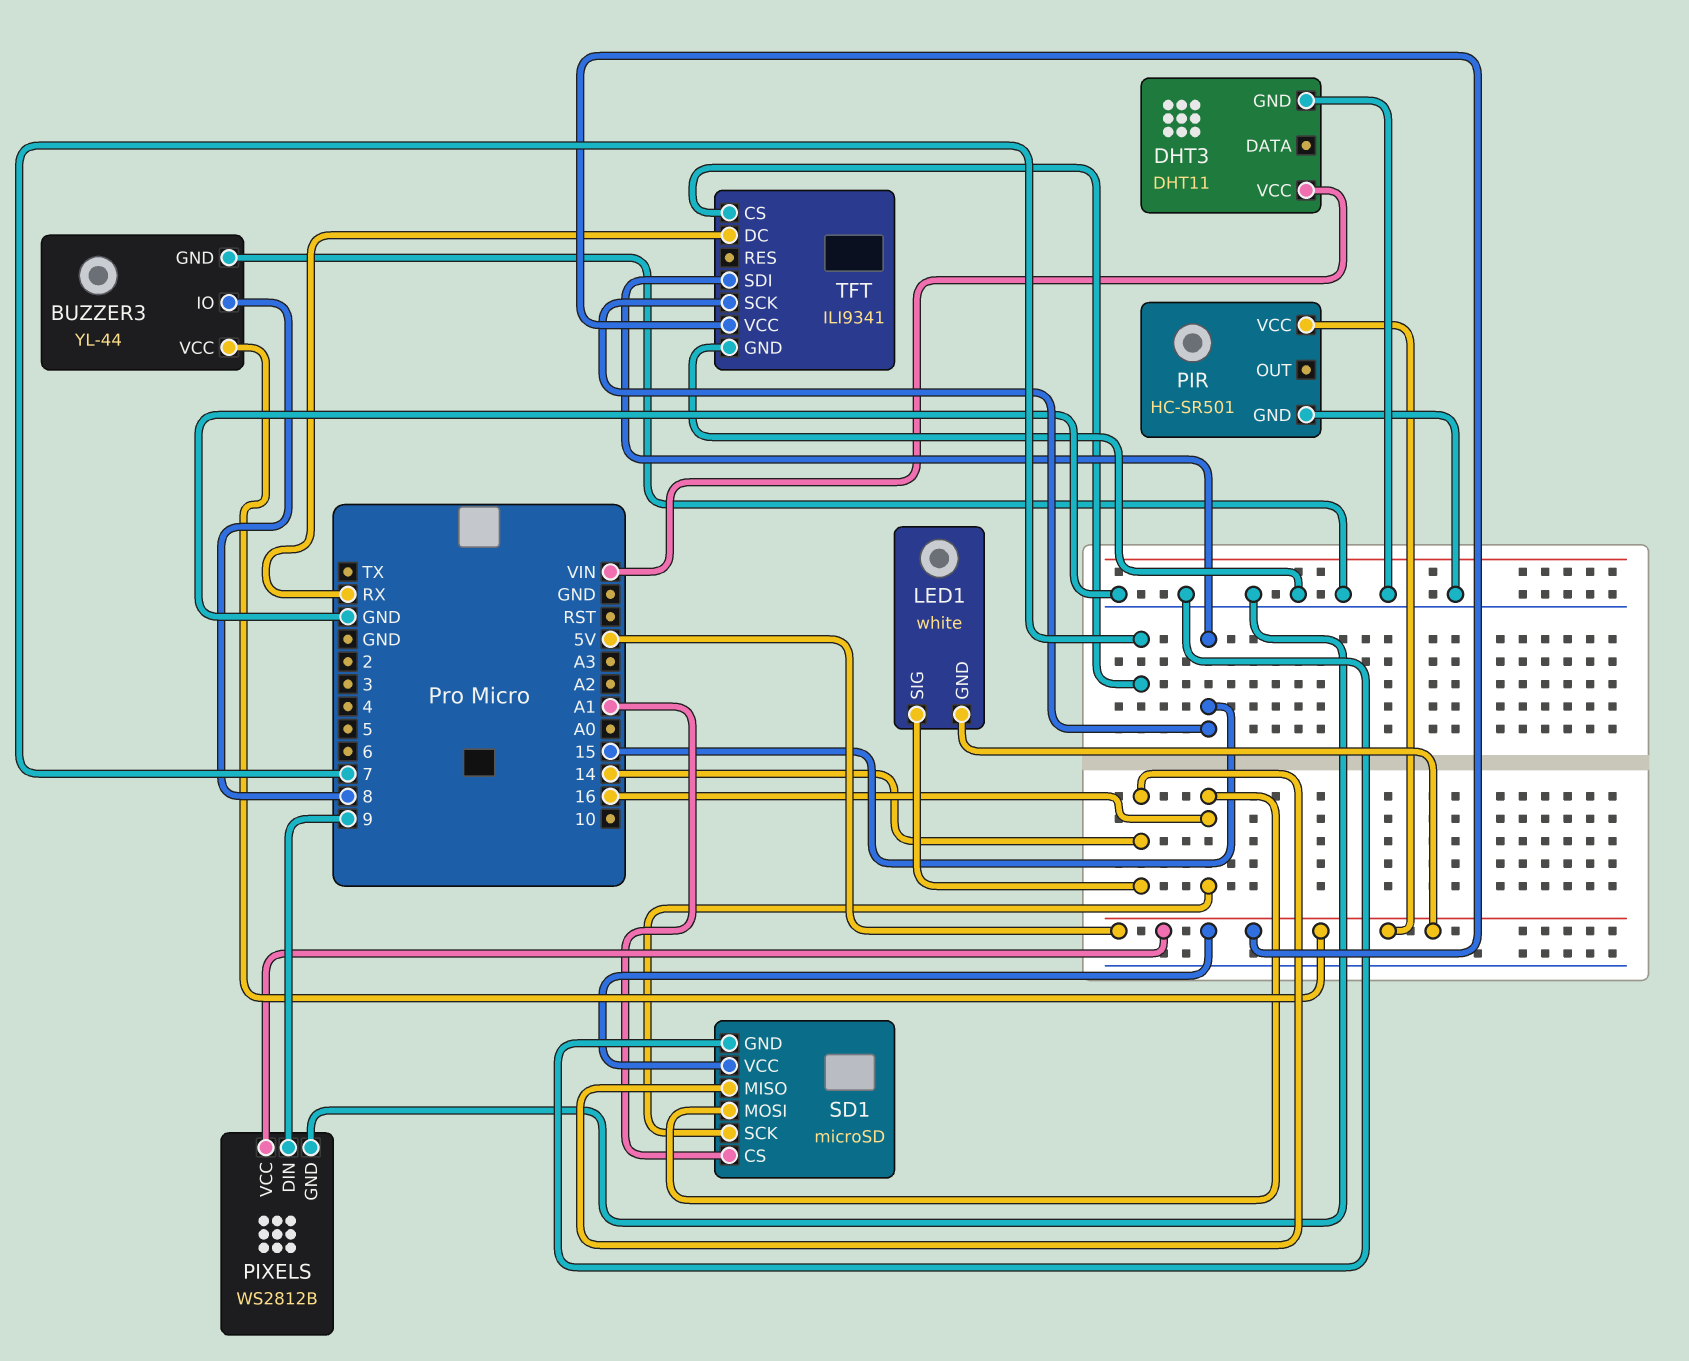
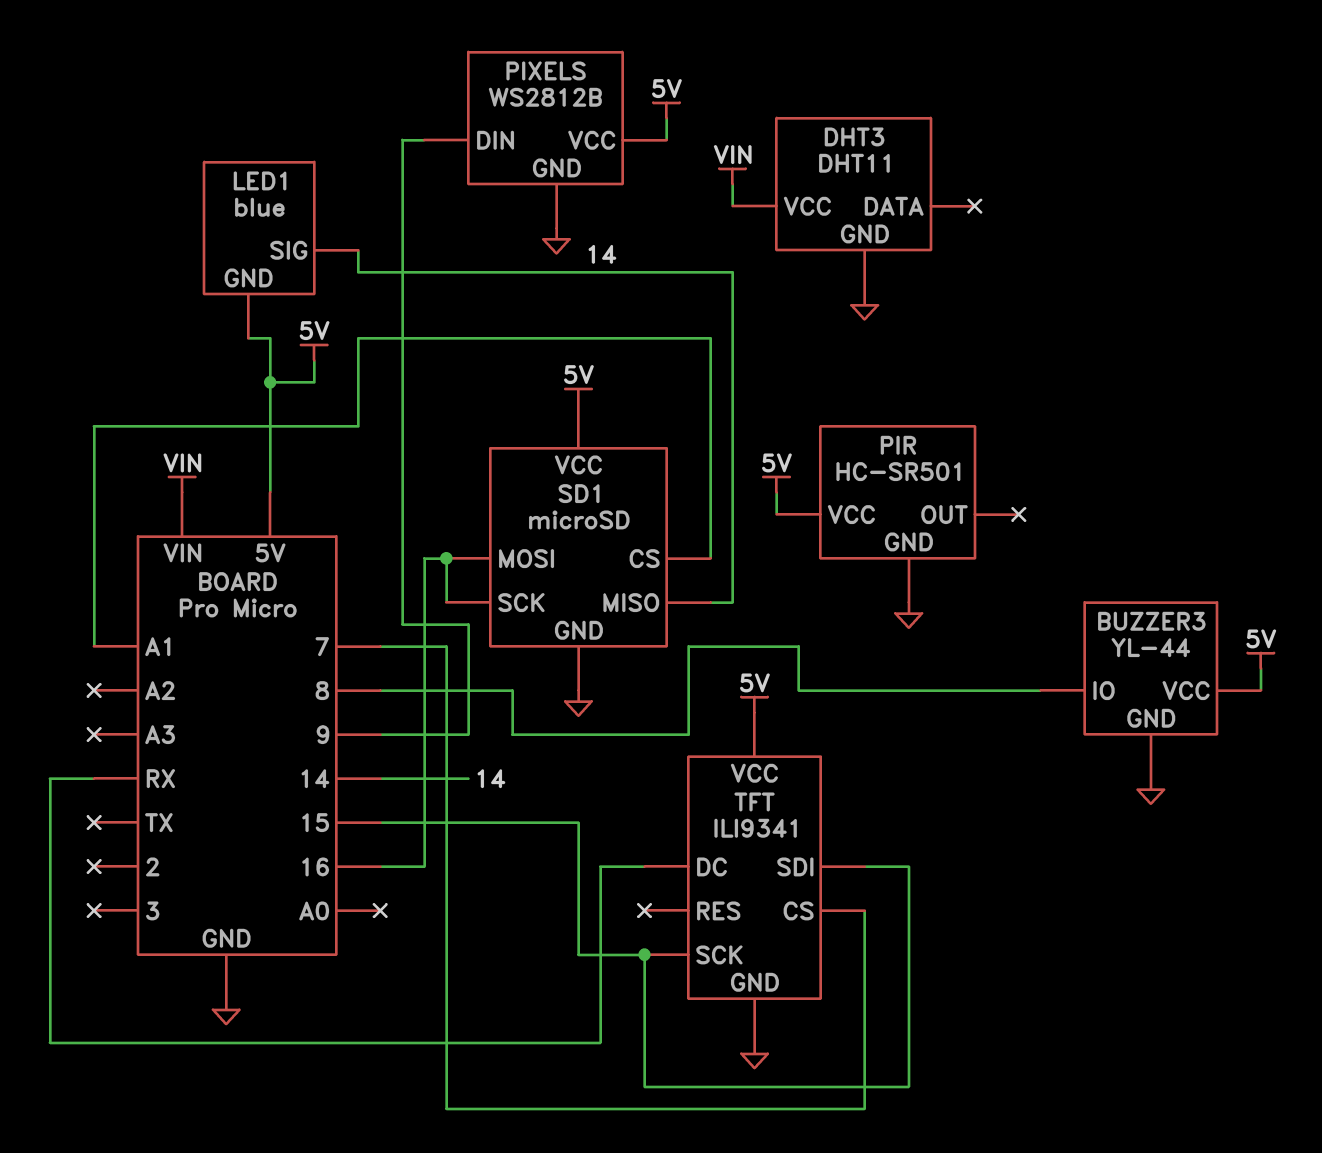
LED1: white -> blue

